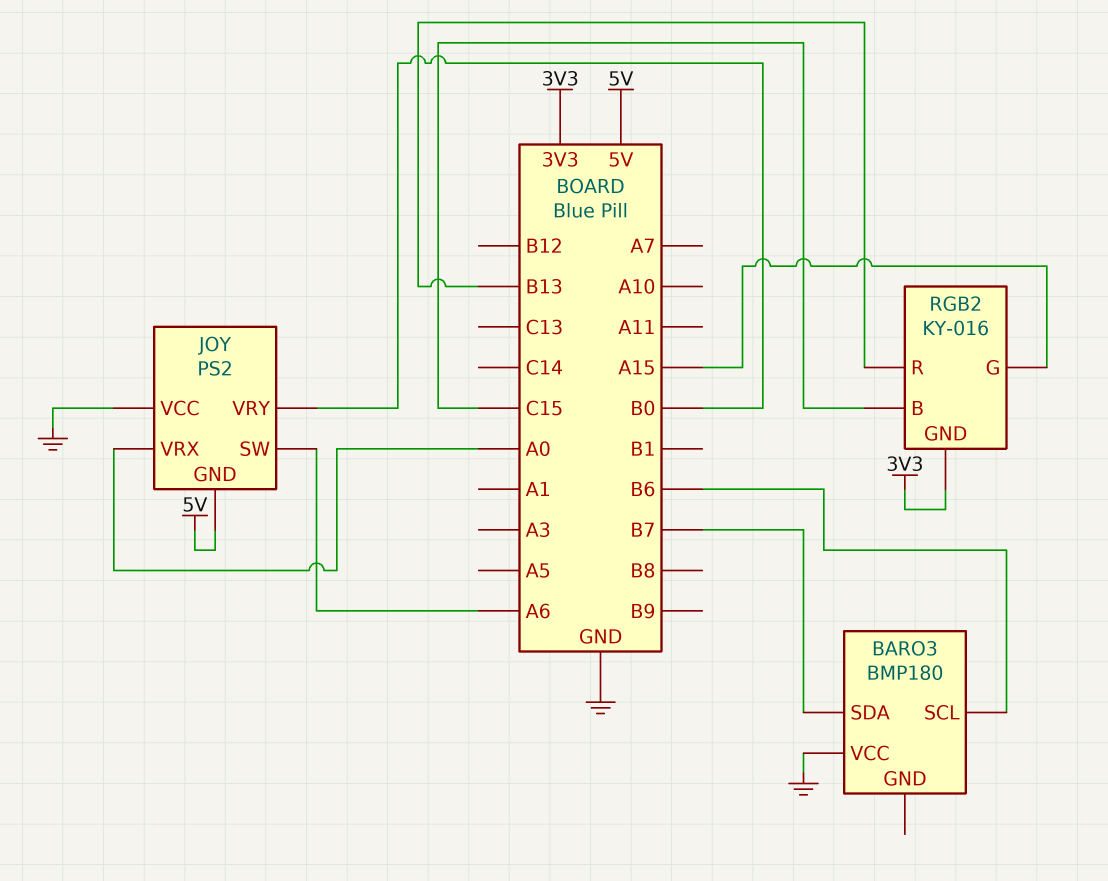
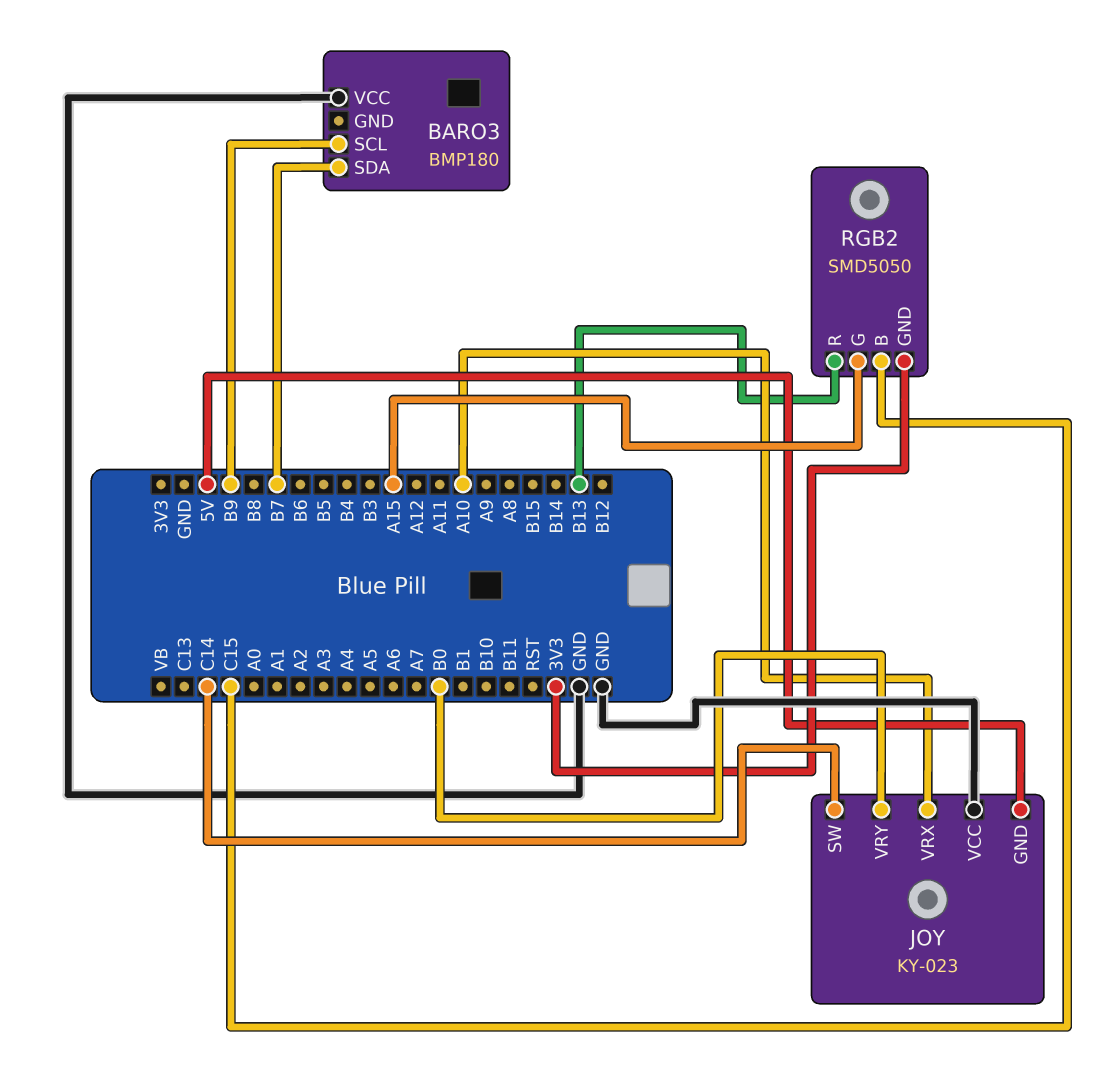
BARO3 pin SCL: B6 -> B9
JOY: PS2 -> KY-023
JOY pin SW: A6 -> C14
JOY pin VRX: A0 -> A10
RGB2: KY-016 -> SMD5050

